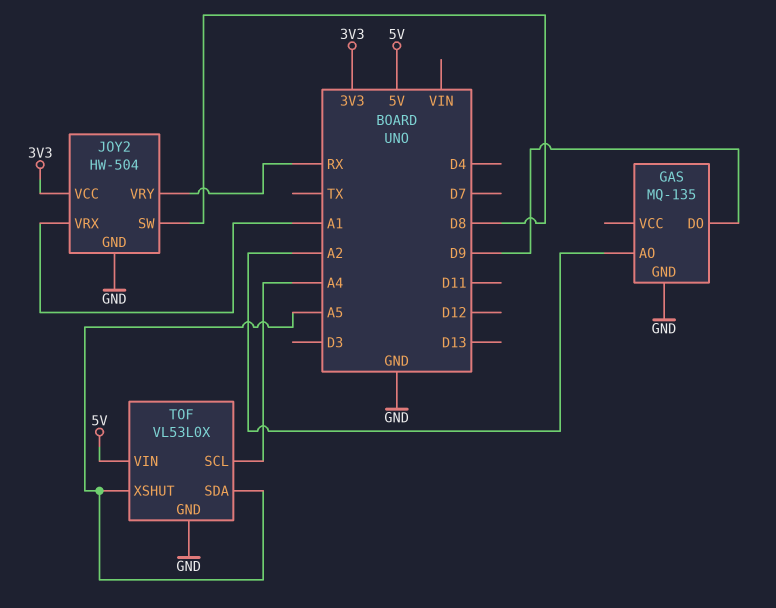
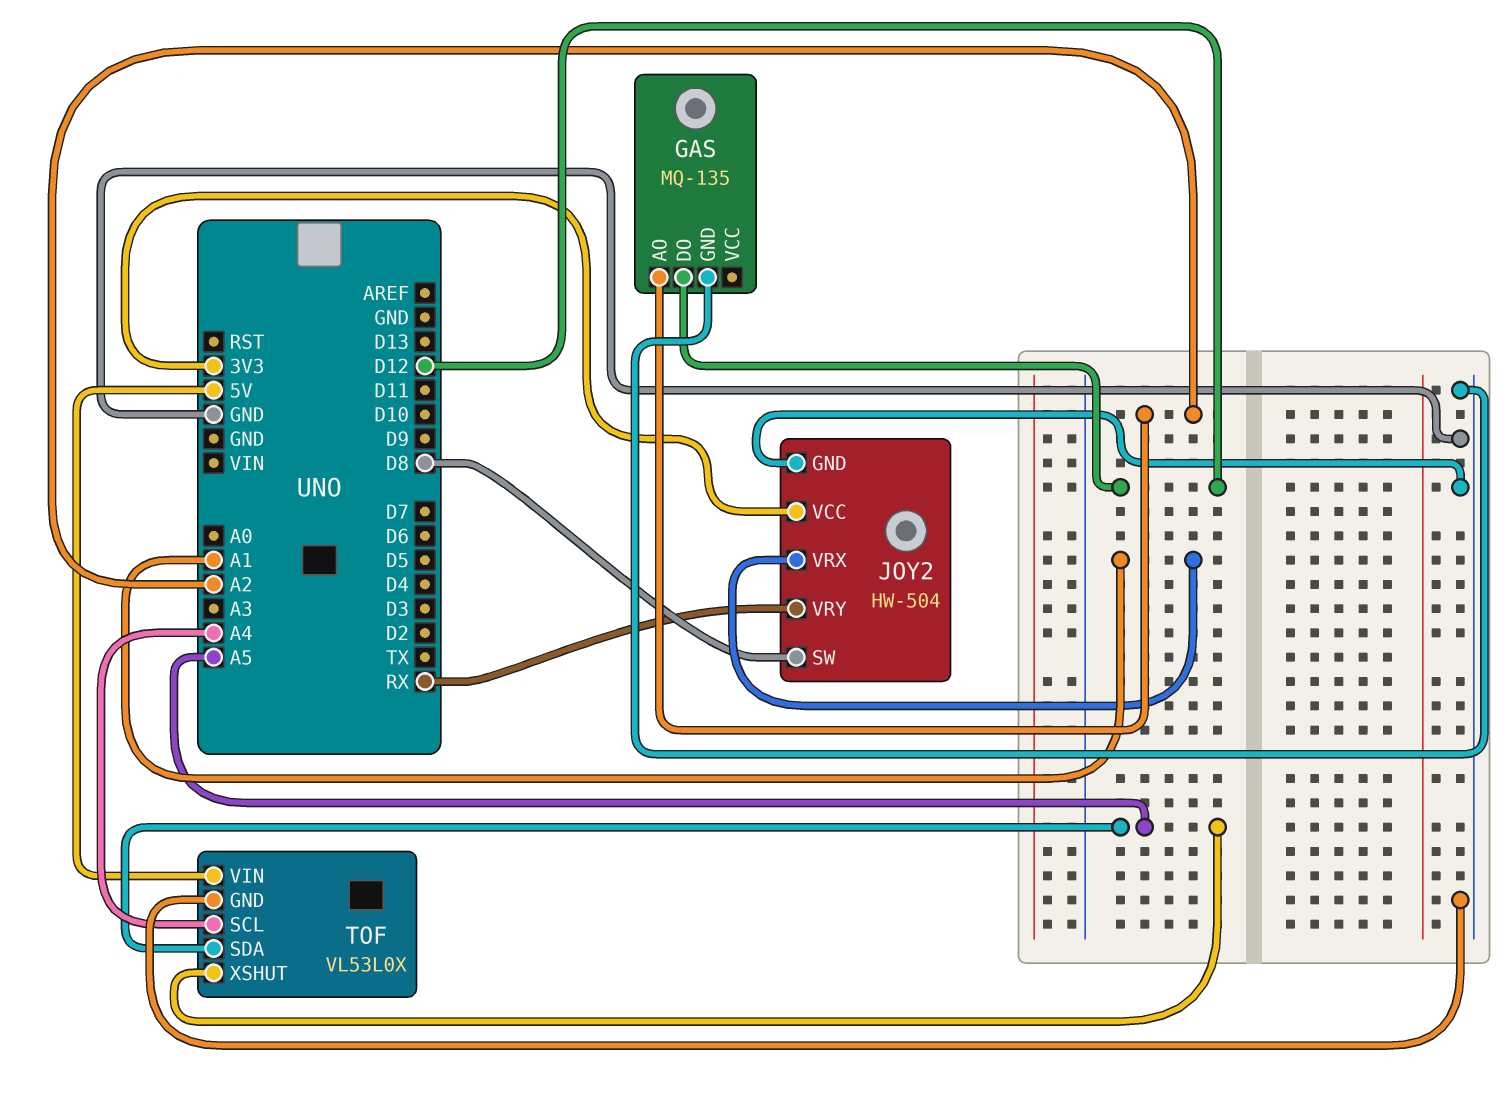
GAS pin DO: D9 -> D12

